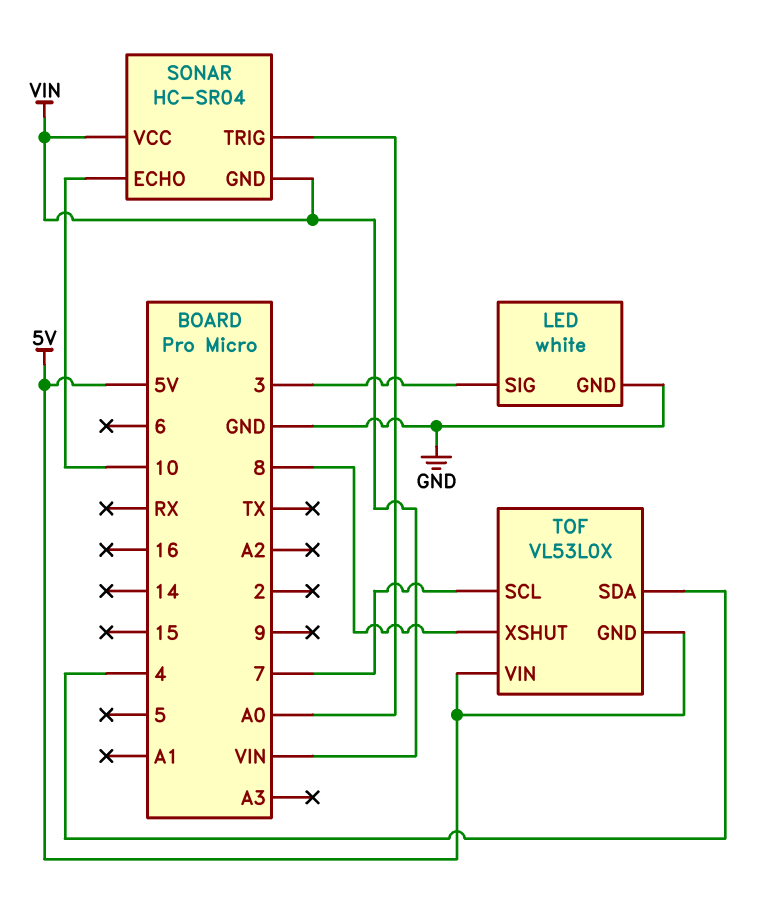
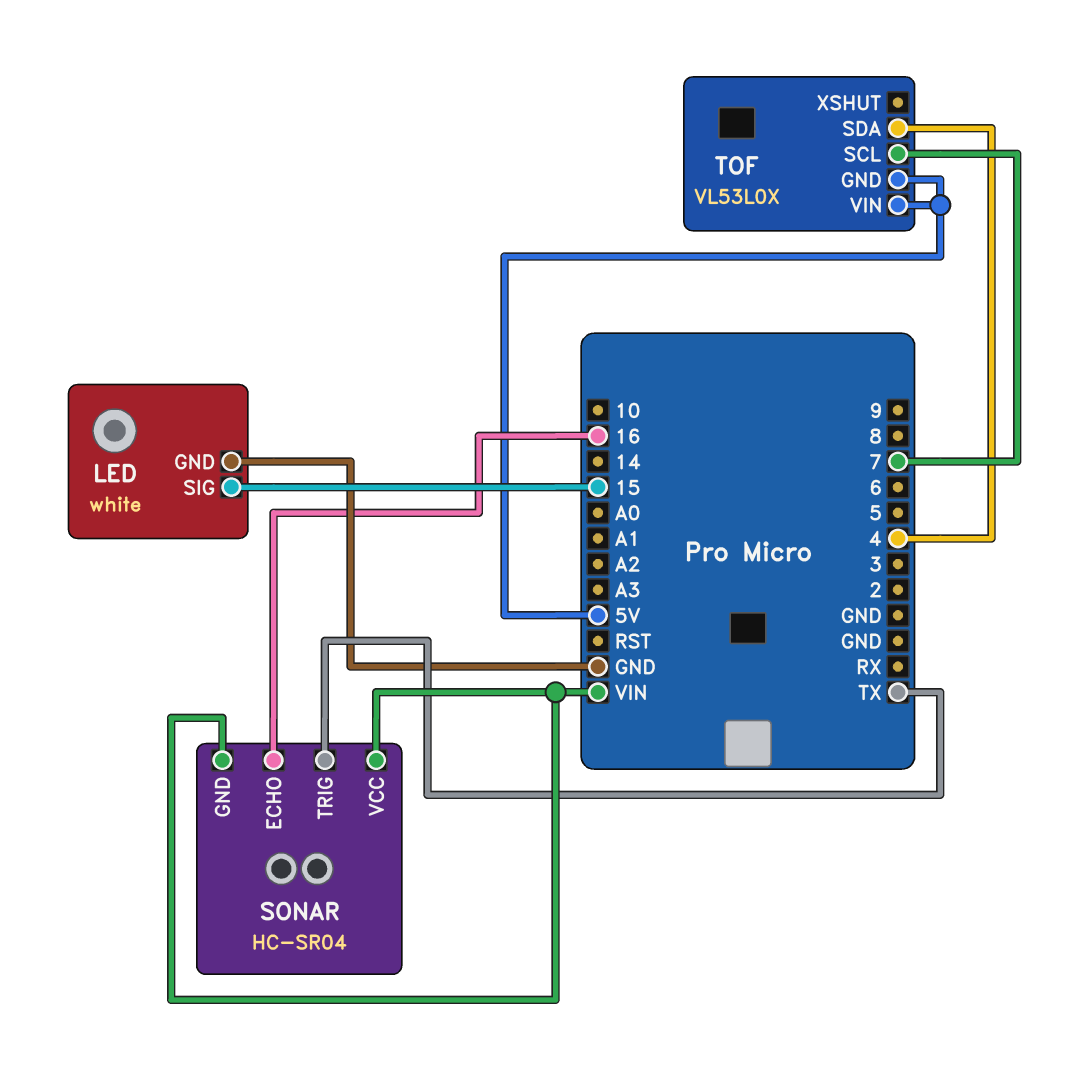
LED pin SIG: 3 -> 15
SONAR pin ECHO: 10 -> 16
SONAR pin TRIG: A0 -> TX
TOF pin XSHUT: 8 -> none

